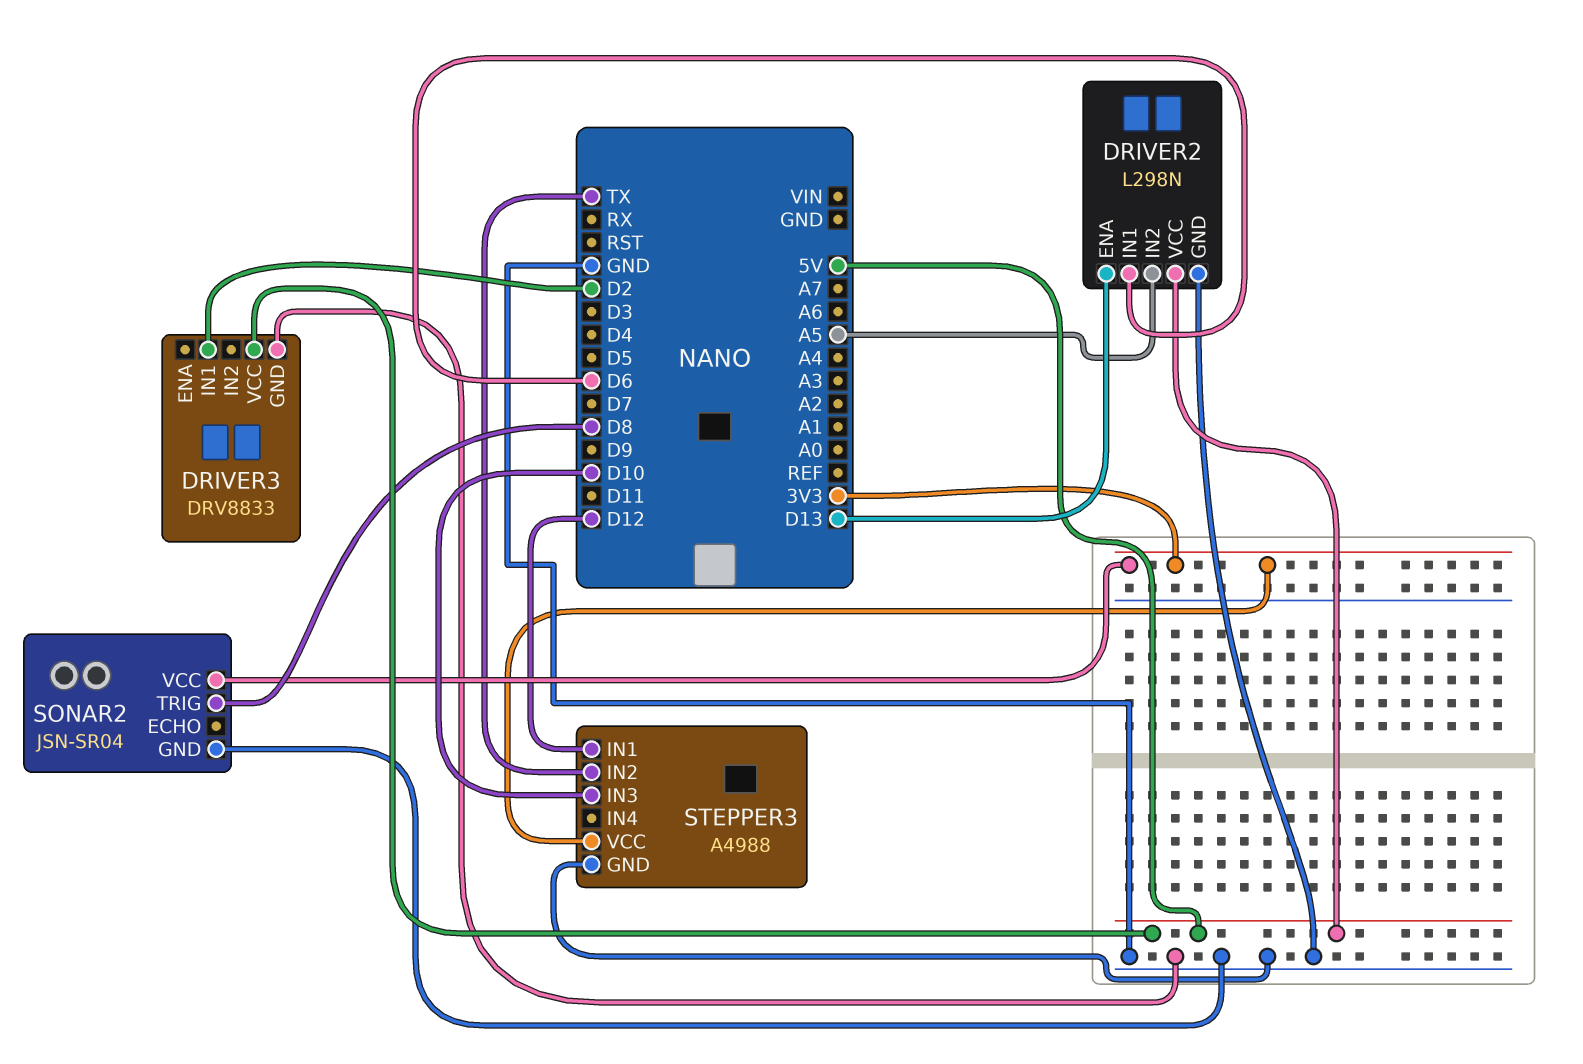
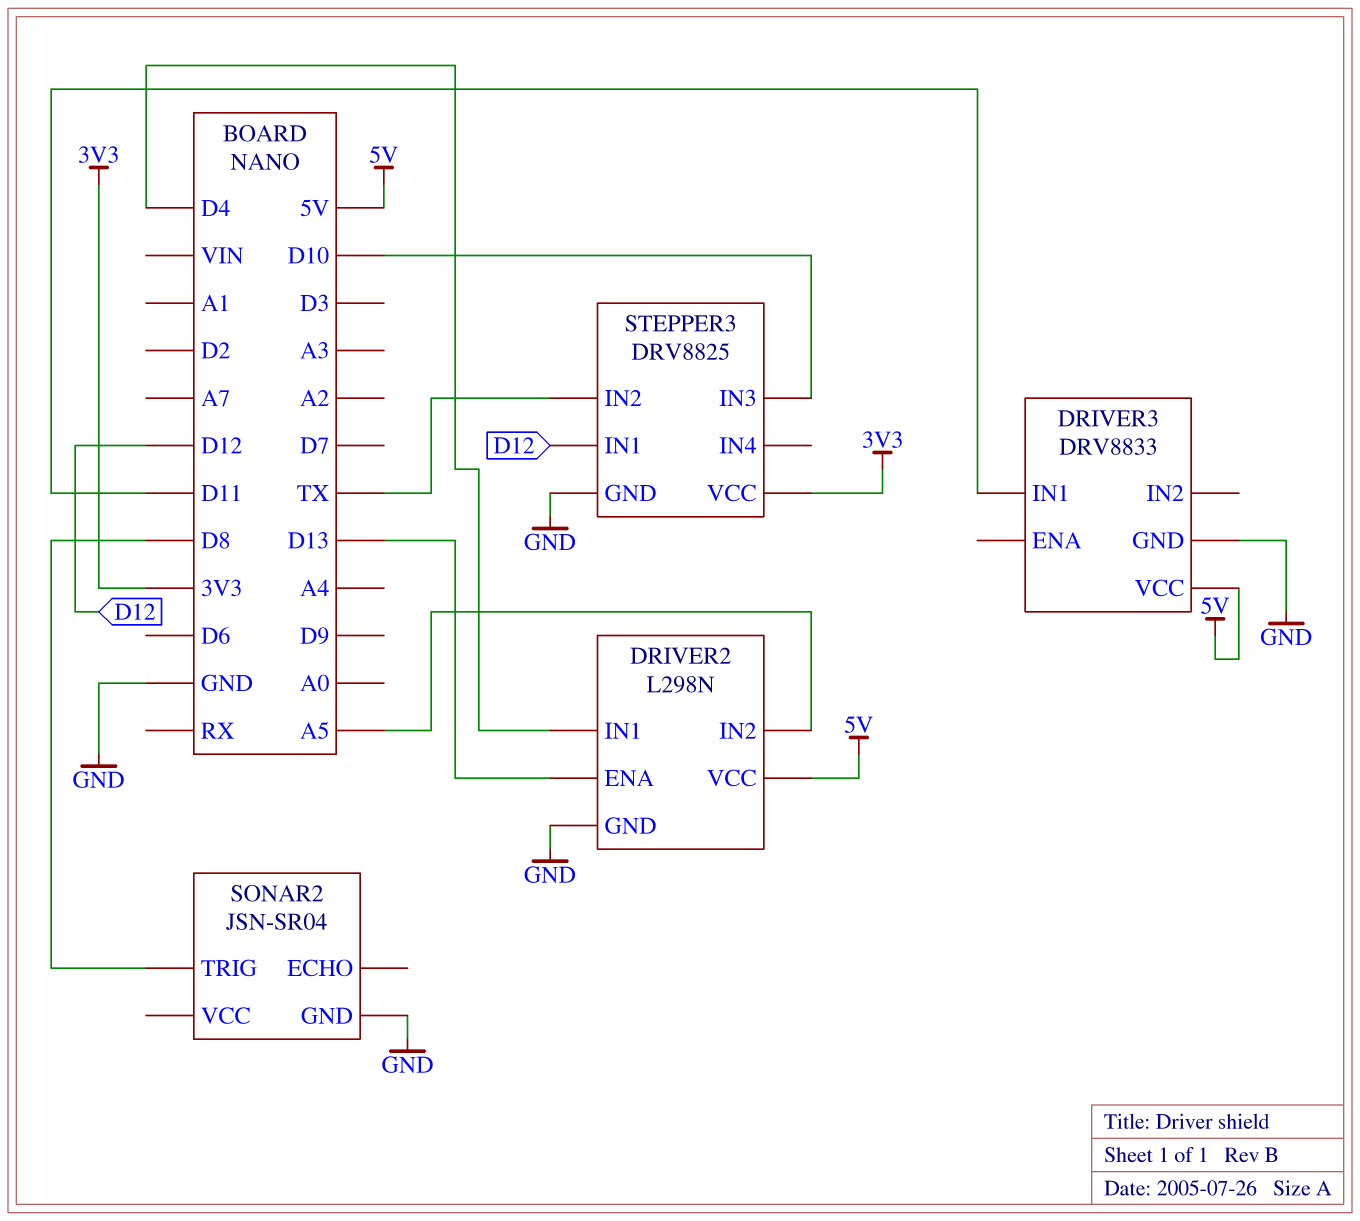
DRIVER2 pin IN1: D6 -> D4
DRIVER3 pin IN1: D2 -> D11
SONAR2 pin VCC: 3V3 -> none
STEPPER3: A4988 -> DRV8825

